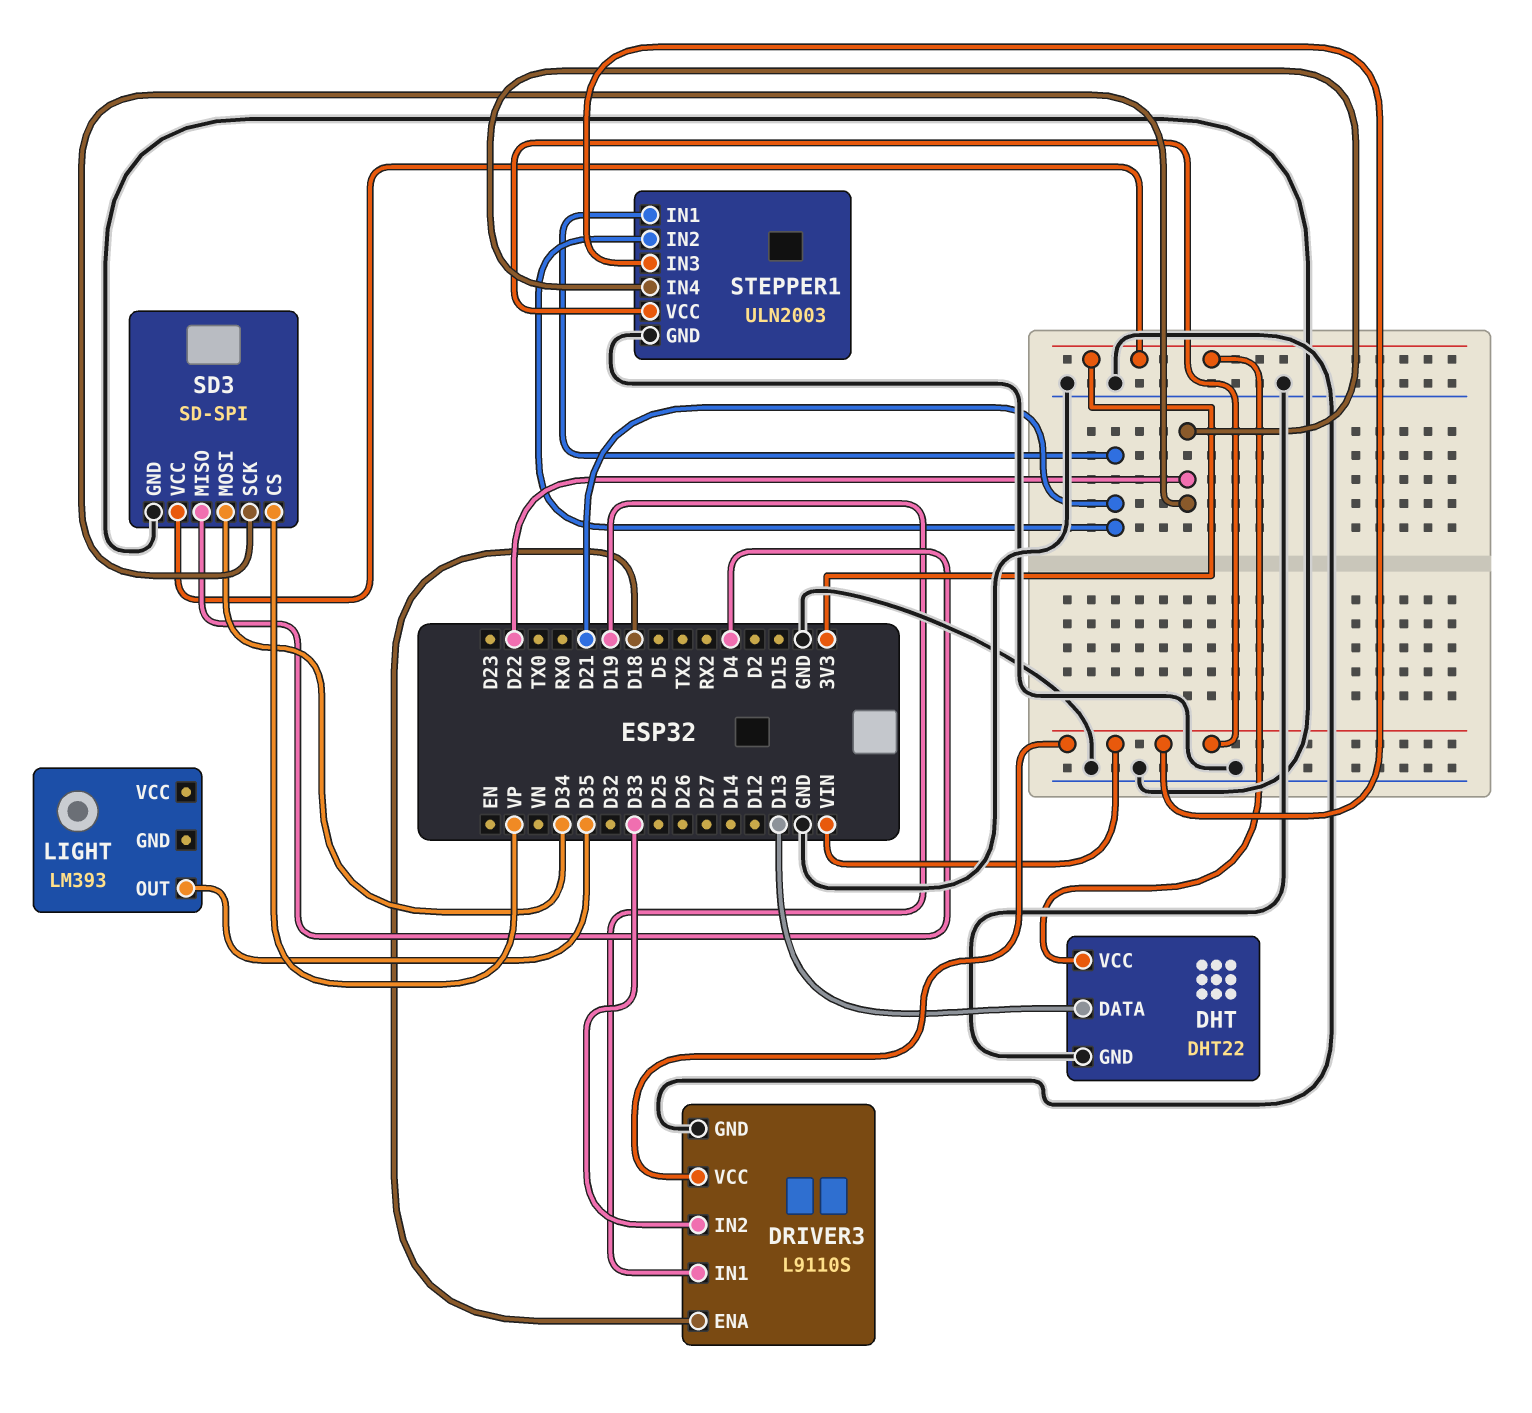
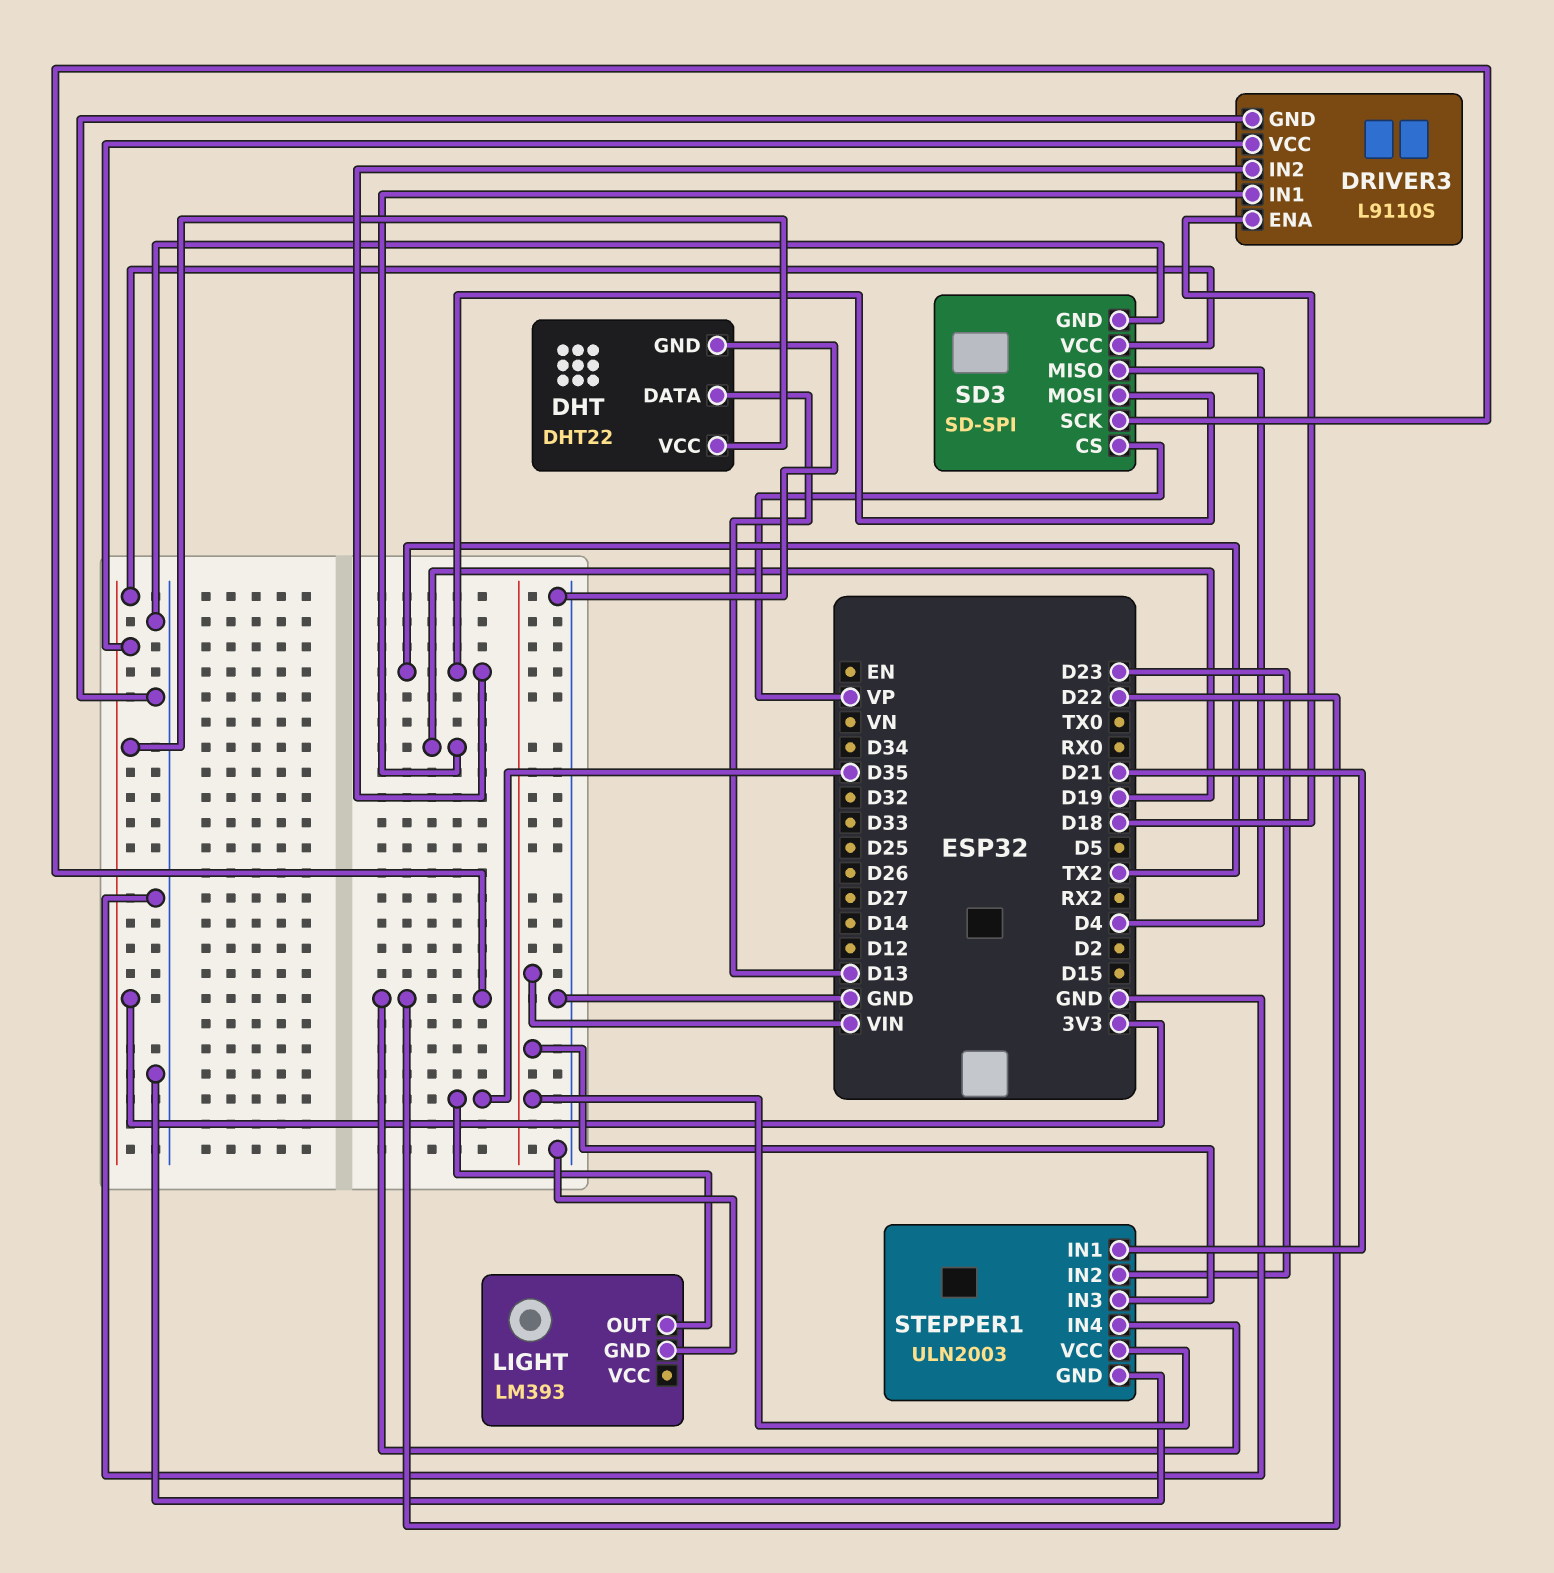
DRIVER3 pin IN2: D33 -> TX2
DRIVER3 pin VCC: VIN -> 3V3
LIGHT pin GND: none -> GND
SD3 pin MOSI: D34 -> TX2
STEPPER1 pin IN2: D21 -> D23

